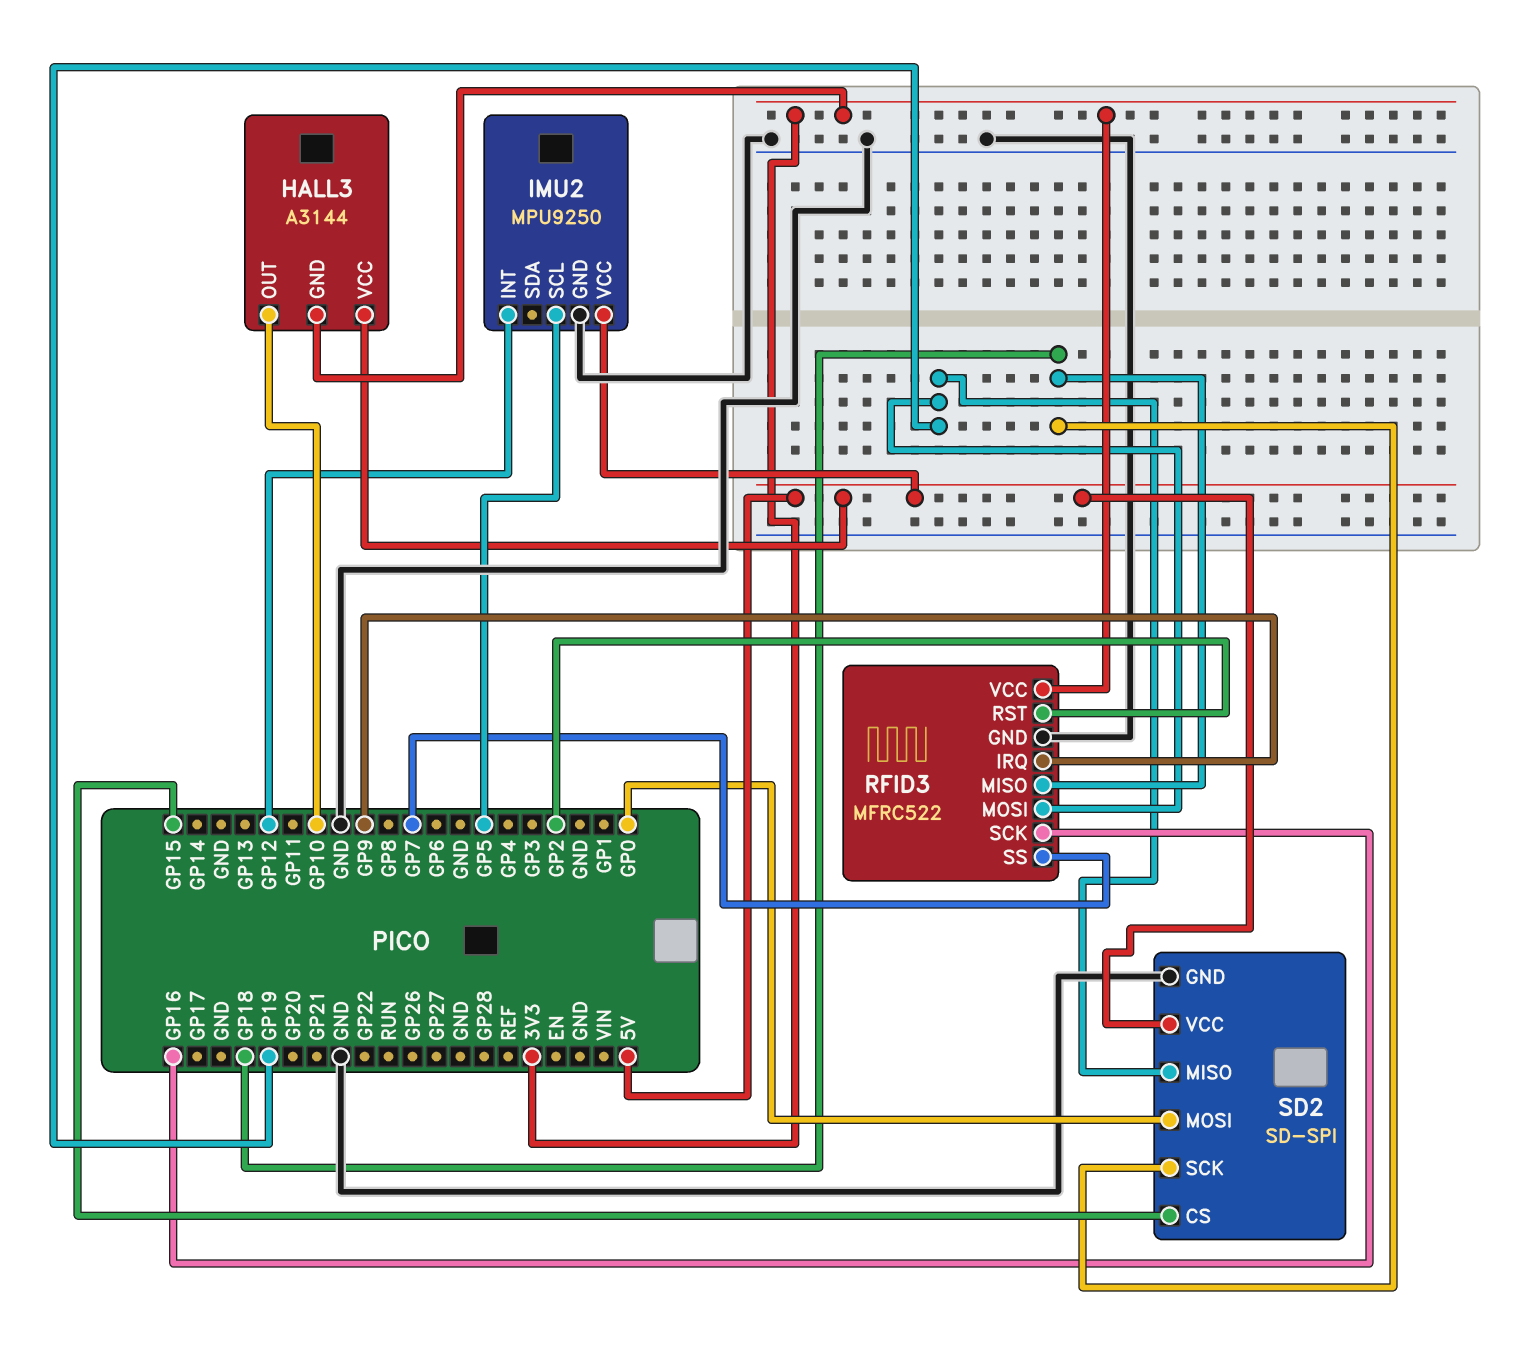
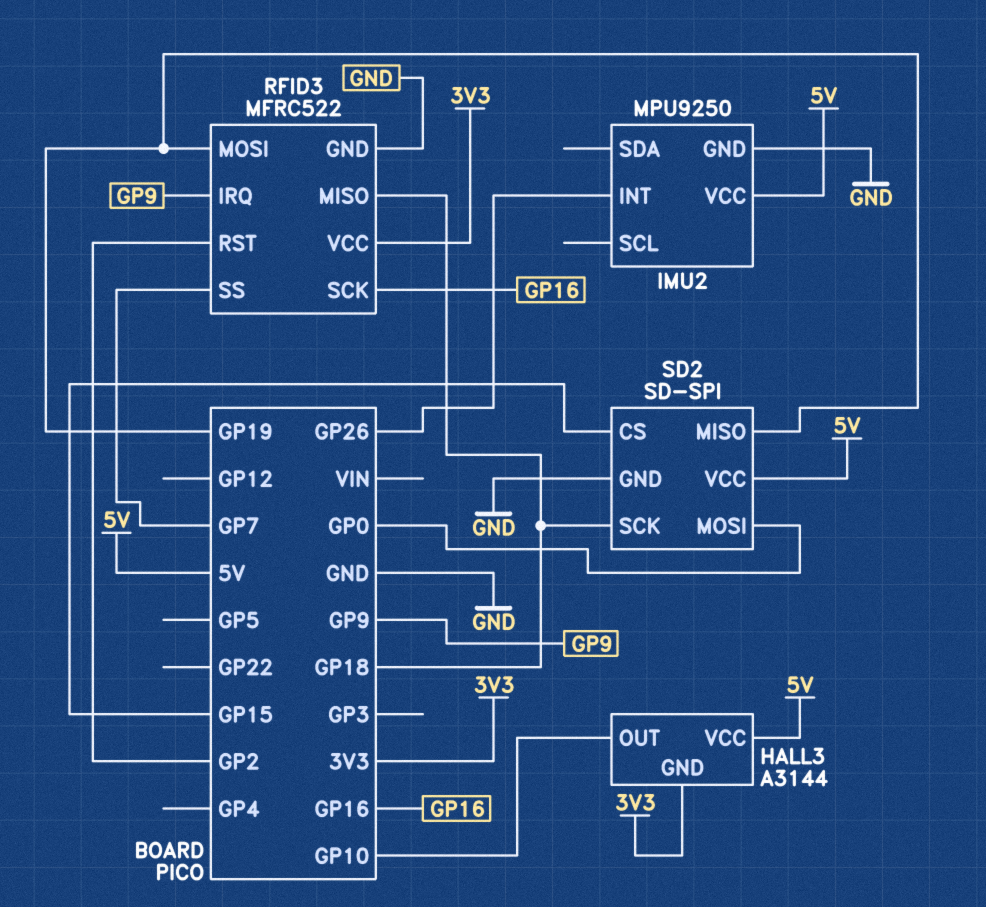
IMU2 pin INT: GP12 -> GP26
IMU2 pin SCL: GP5 -> none

